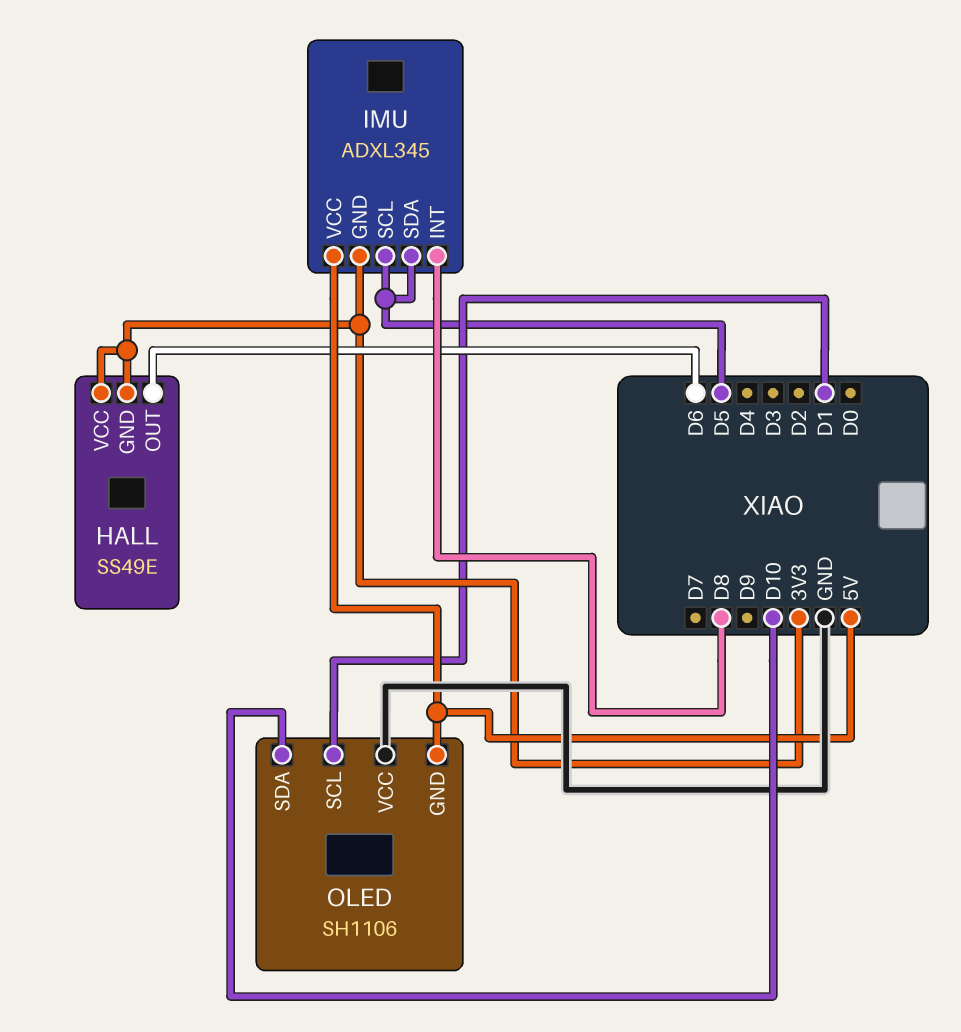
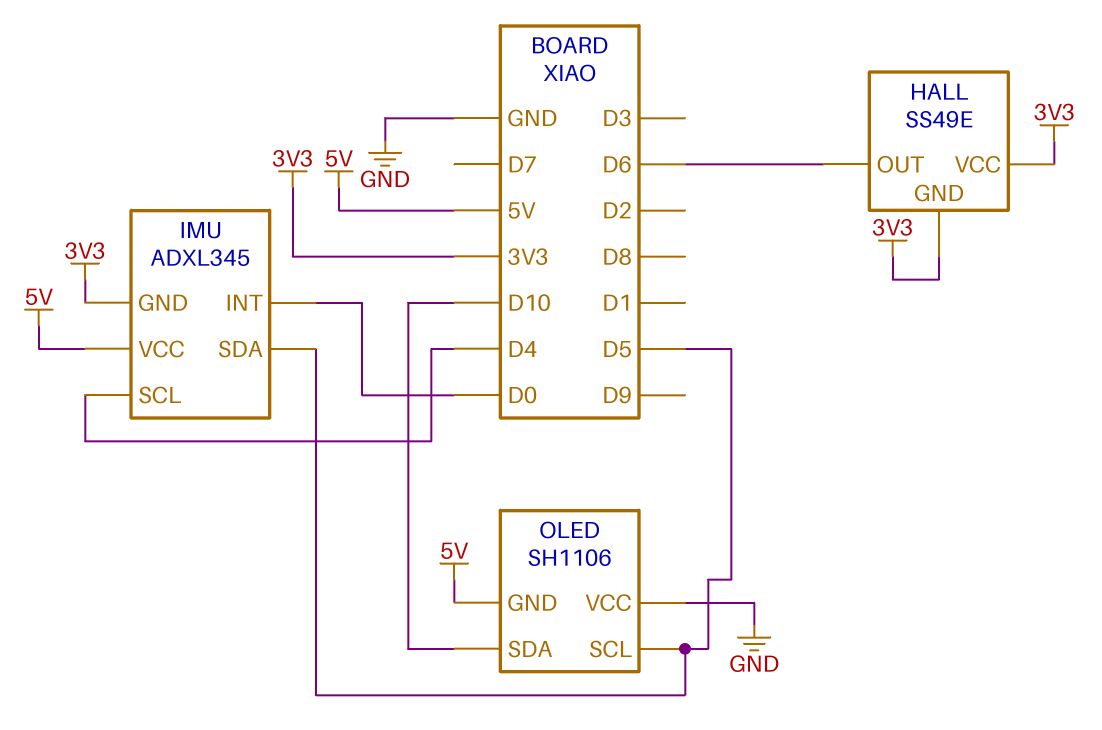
IMU pin INT: D8 -> D0
IMU pin SCL: D5 -> D4
OLED pin SCL: D1 -> D5

